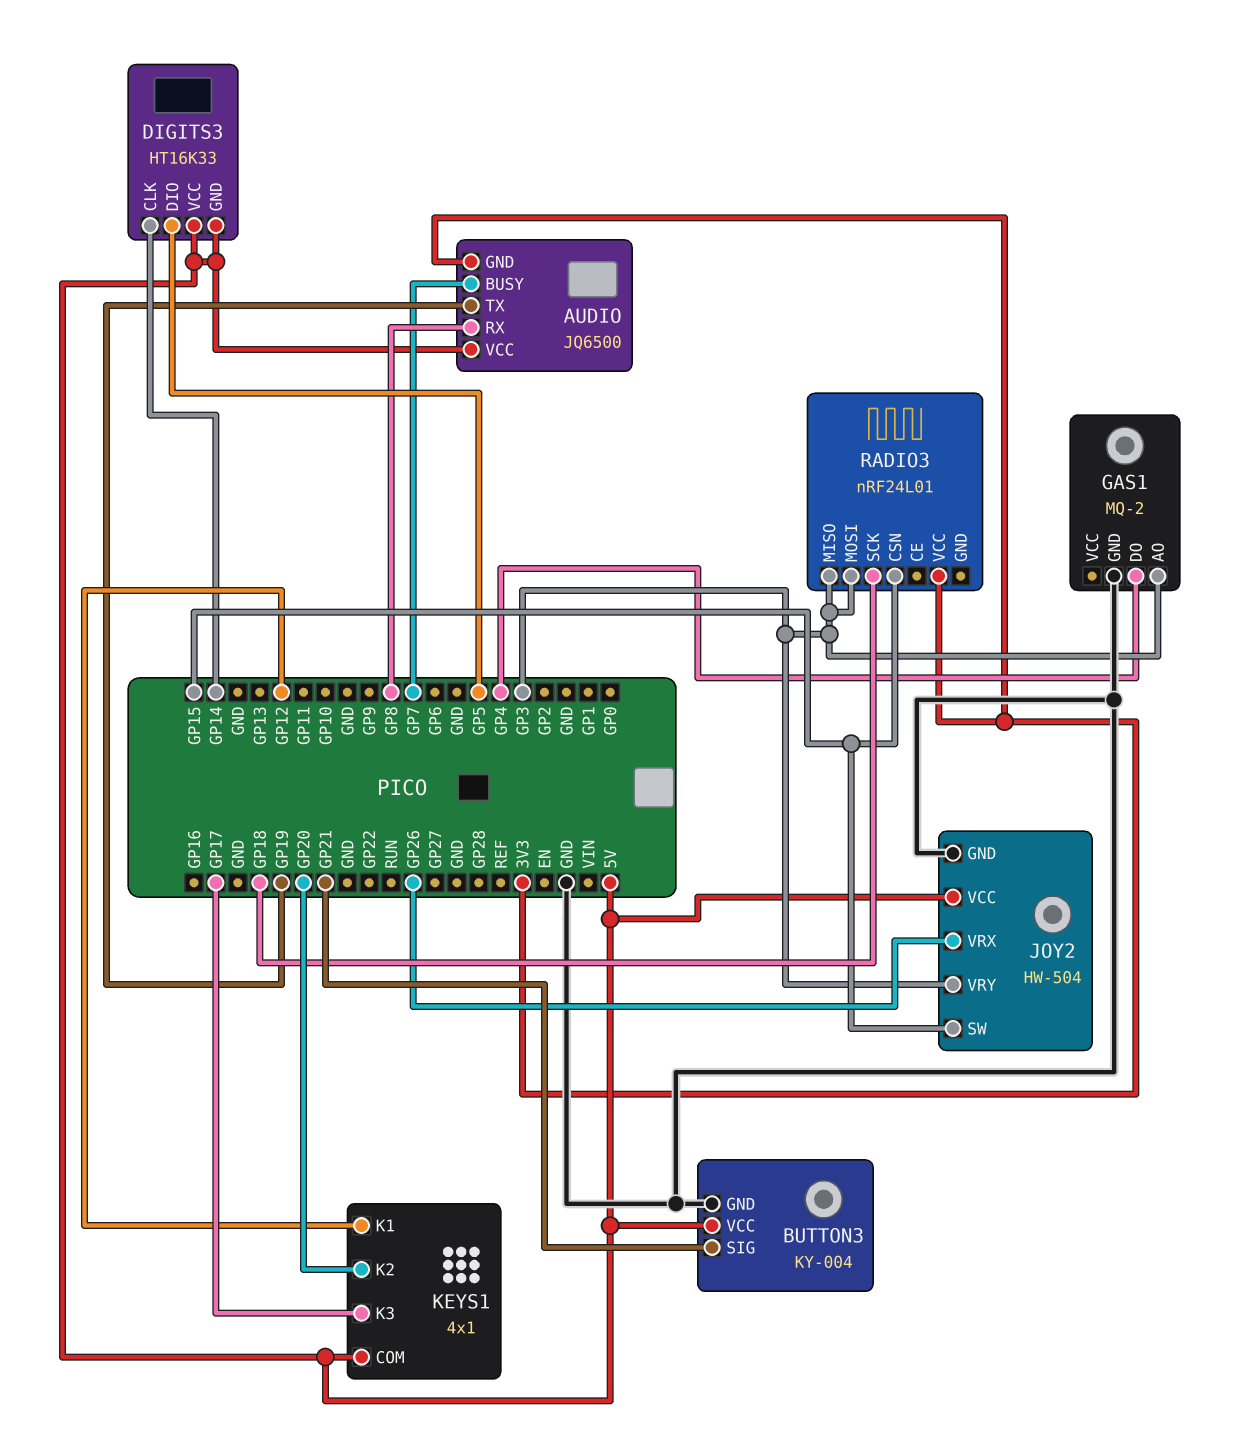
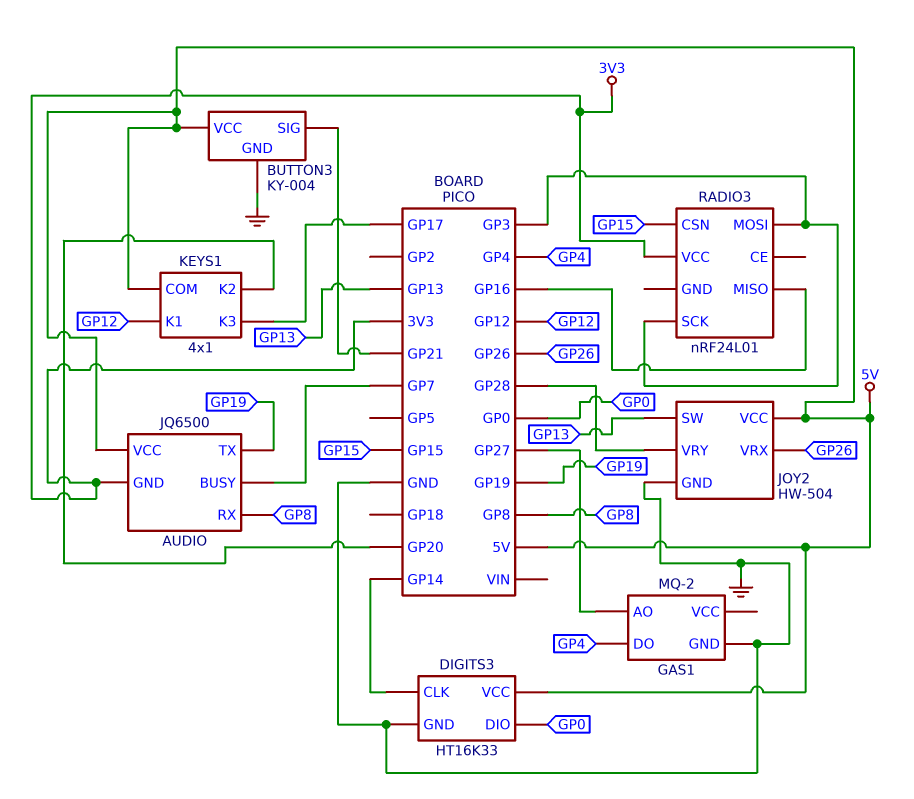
DIGITS3 pin DIO: GP5 -> GP0
DIGITS3 pin GND: 5V -> GND
GAS1 pin AO: GP3 -> GP27
JOY2 pin SW: GP15 -> GP13
JOY2 pin VRY: GP3 -> GP28
RADIO3 pin MISO: GP3 -> GP16
RADIO3 pin SCK: GP18 -> GP3

